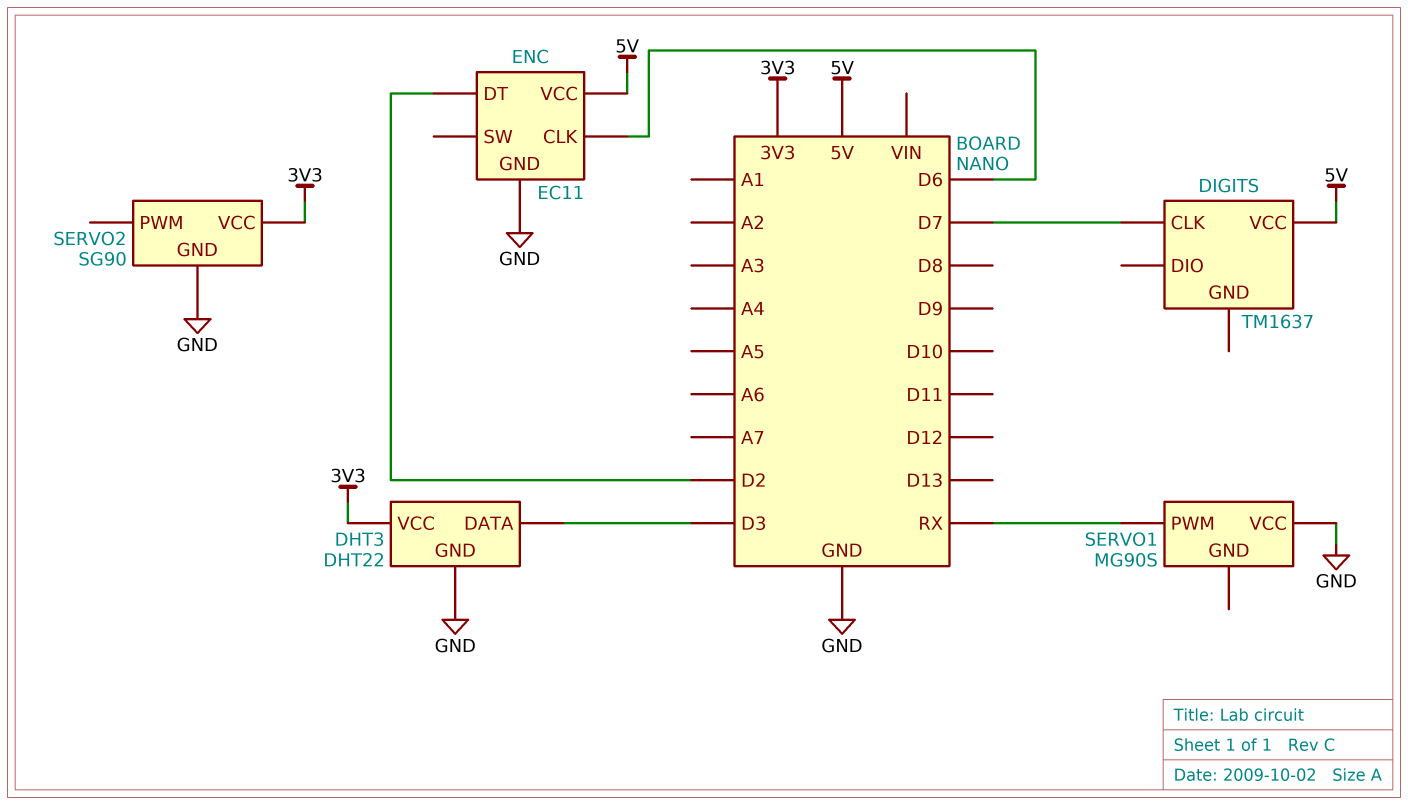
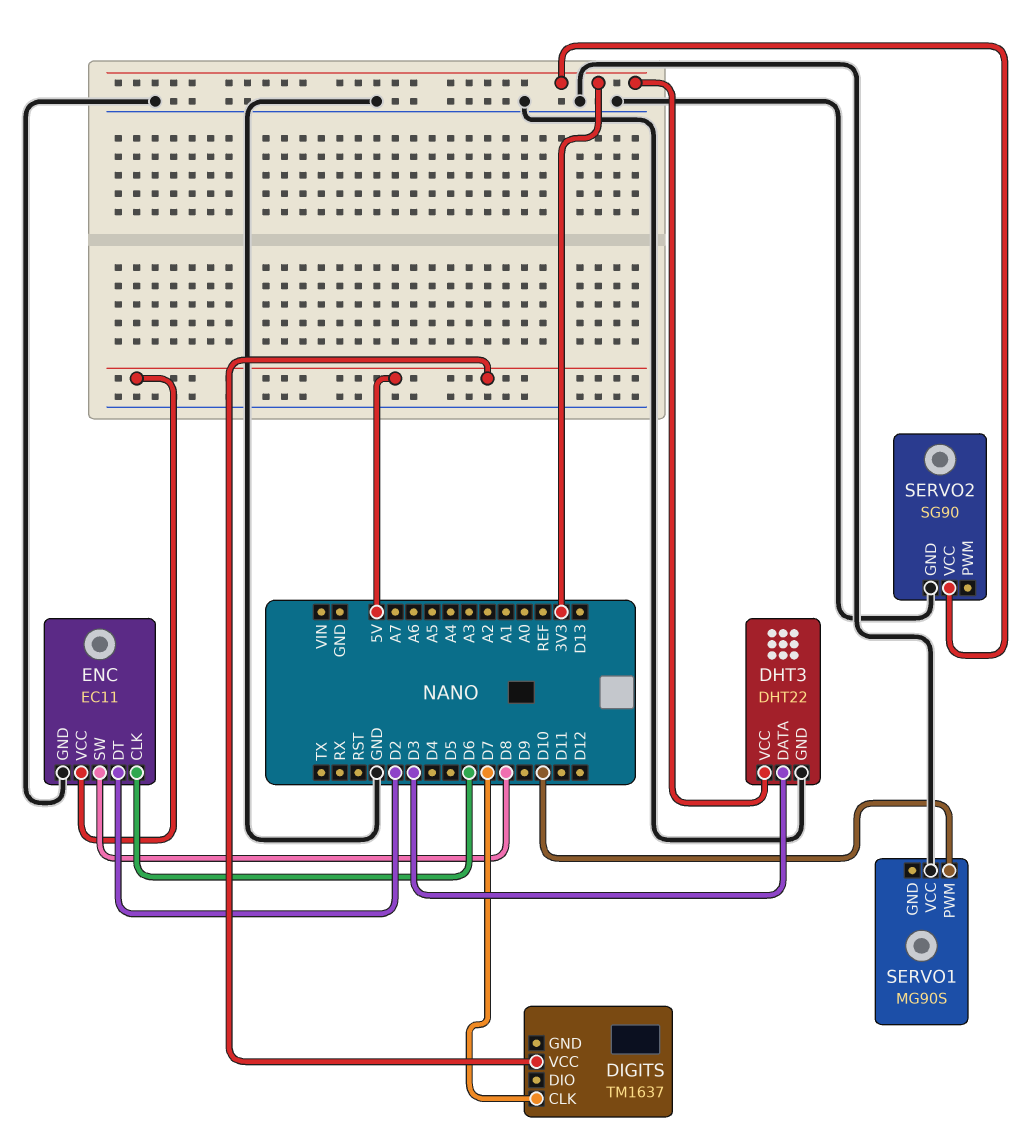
ENC pin SW: none -> D8
SERVO1 pin PWM: RX -> D10

